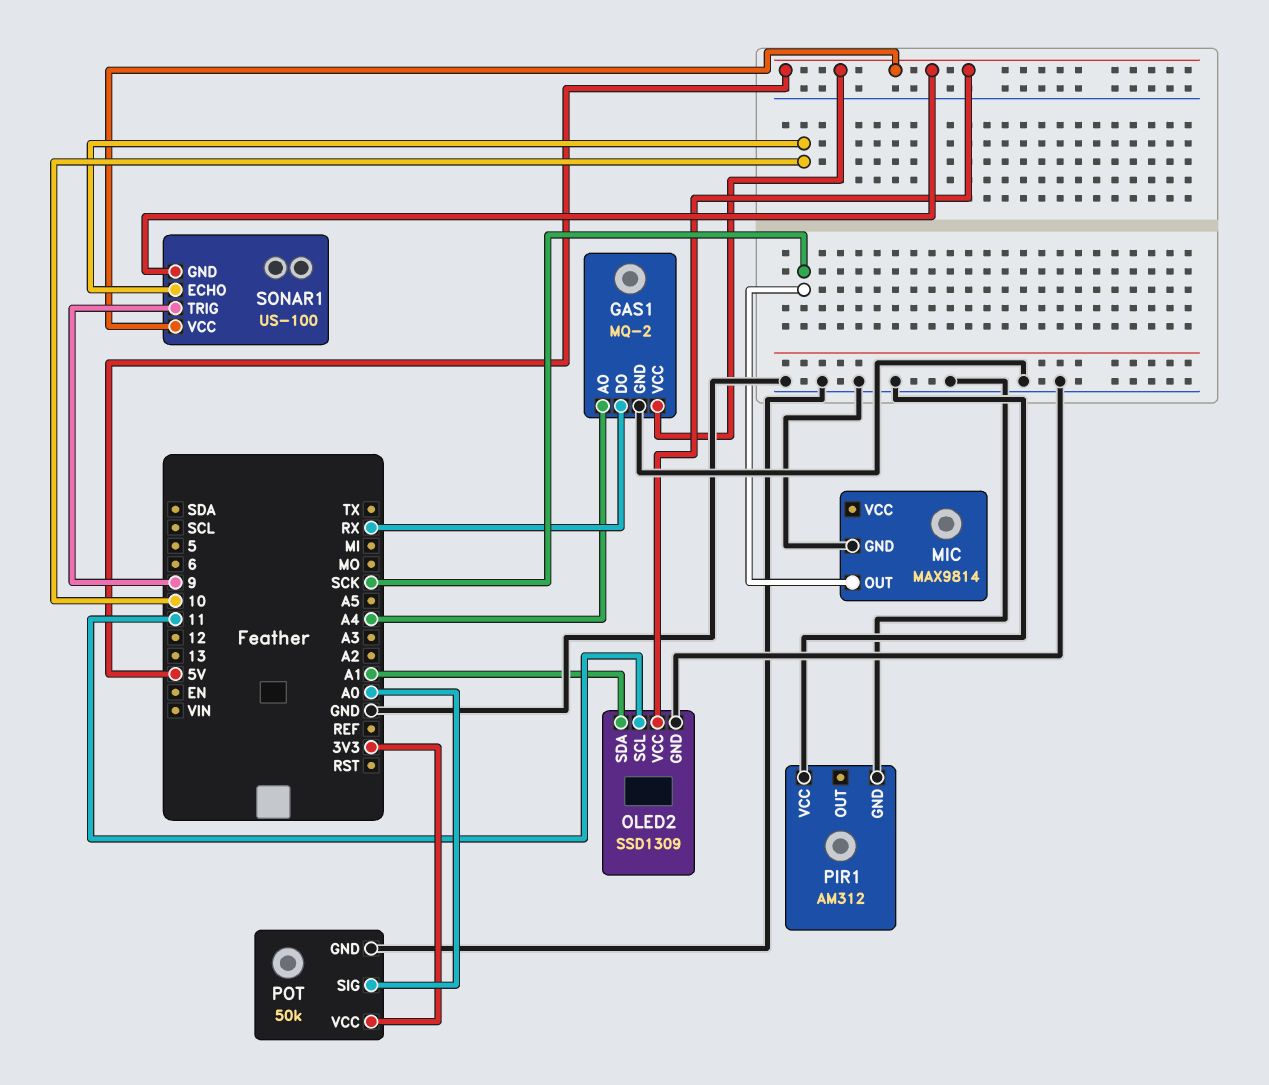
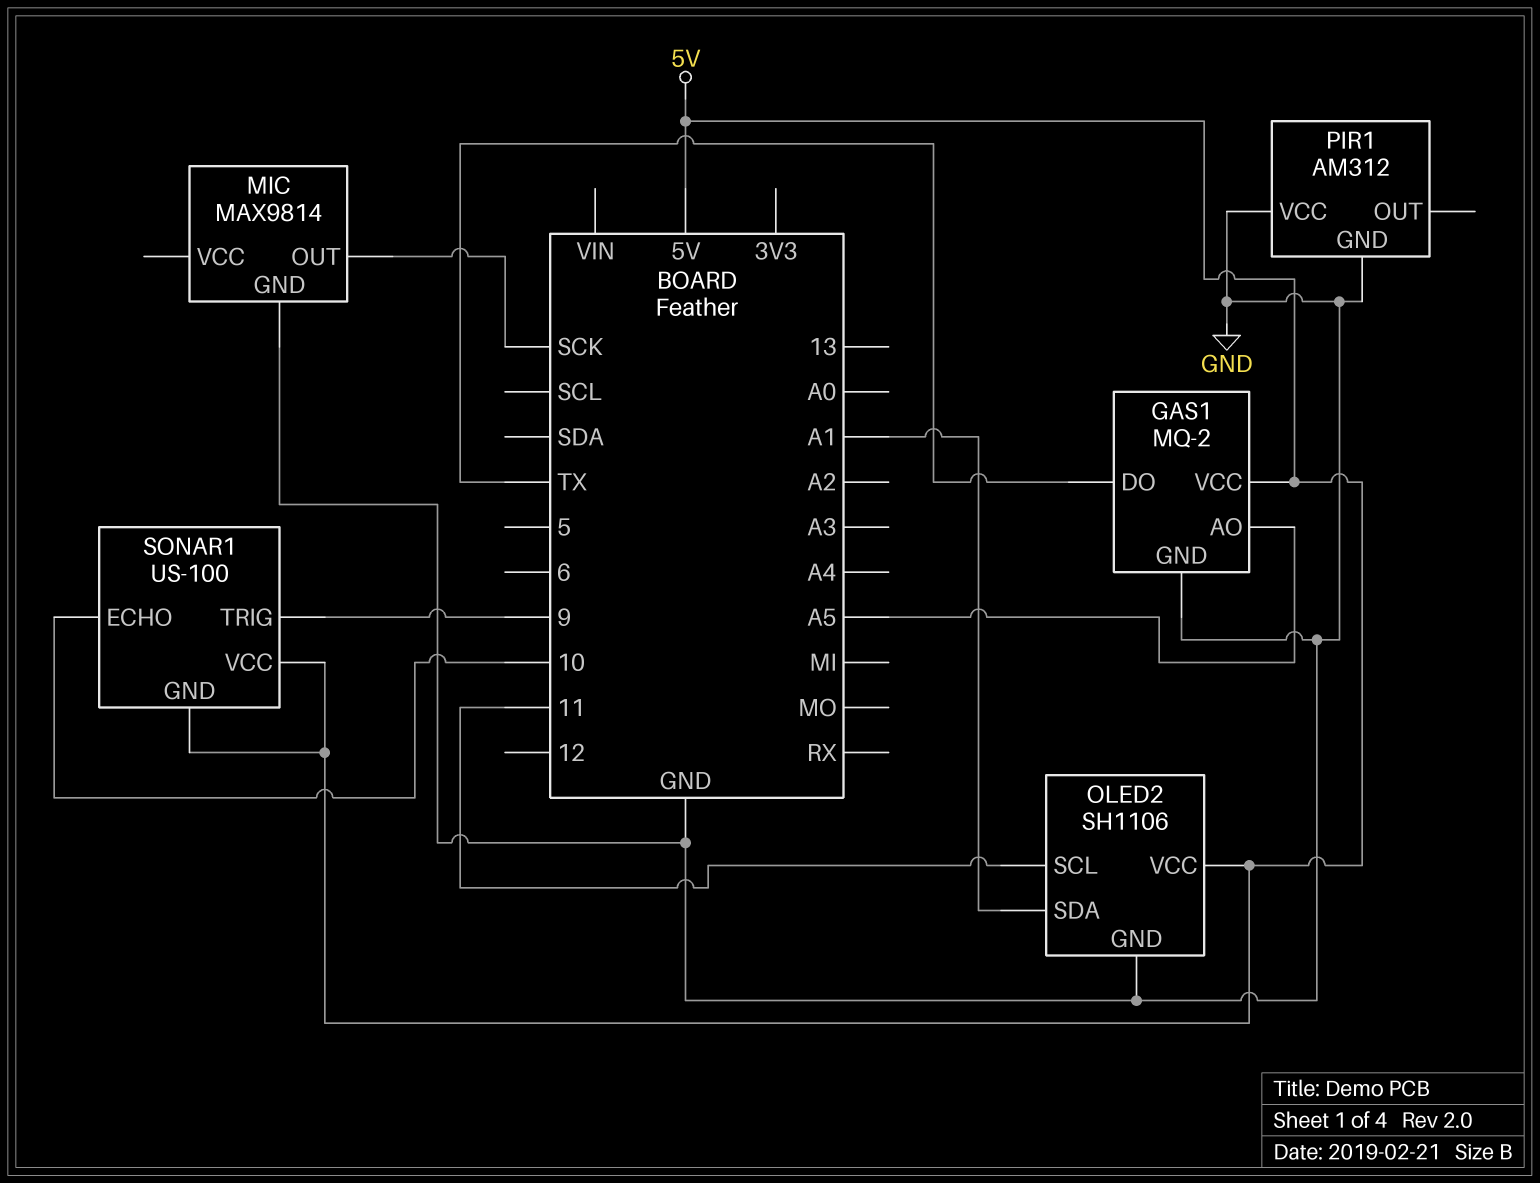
GAS1 pin AO: A4 -> A5
GAS1 pin DO: RX -> TX
OLED2: SSD1309 -> SH1106
POT: 50k -> none
POT pin GND: GND -> none
POT pin SIG: A0 -> none
POT pin VCC: 3V3 -> none

